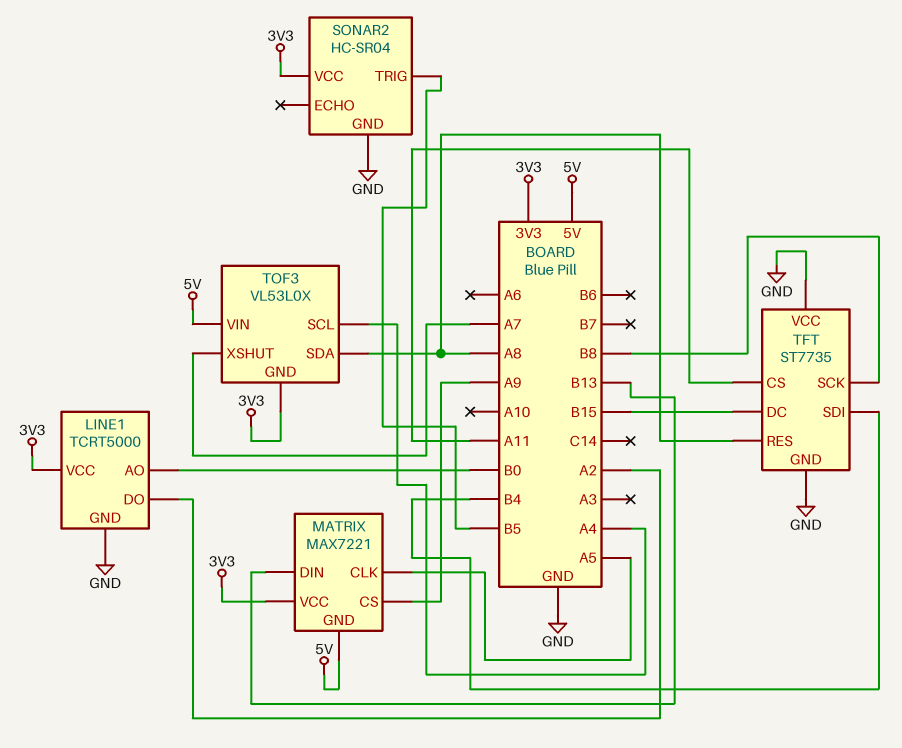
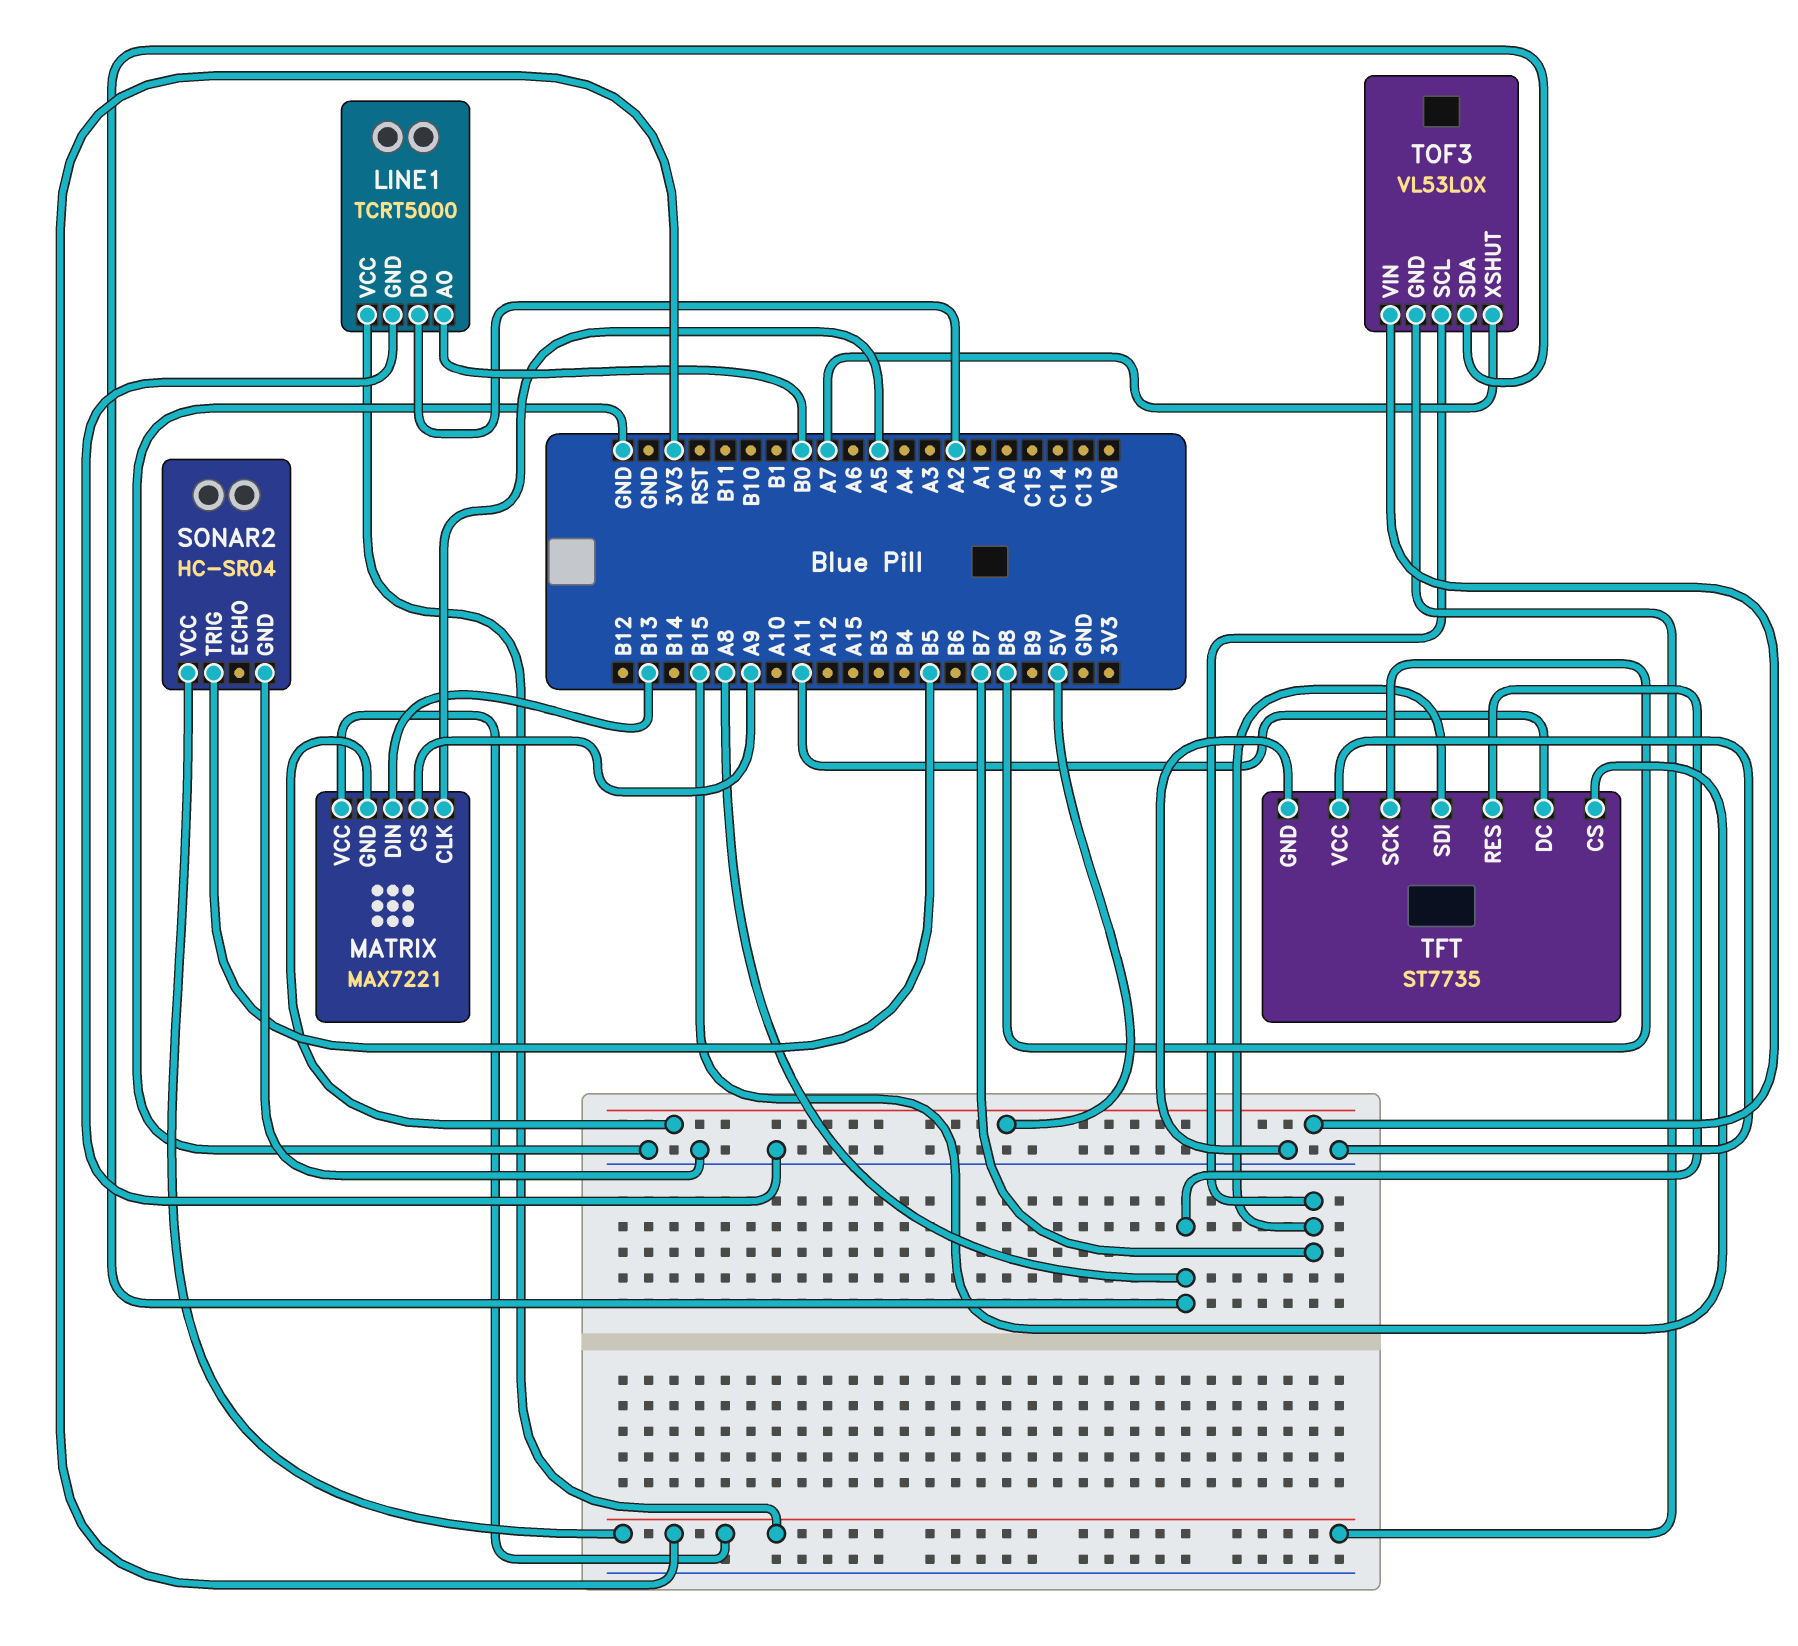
TFT pin CS: A11 -> B15
TFT pin DC: B15 -> A11
TFT pin SDI: B4 -> B7
TOF3 pin SCL: A4 -> B7

